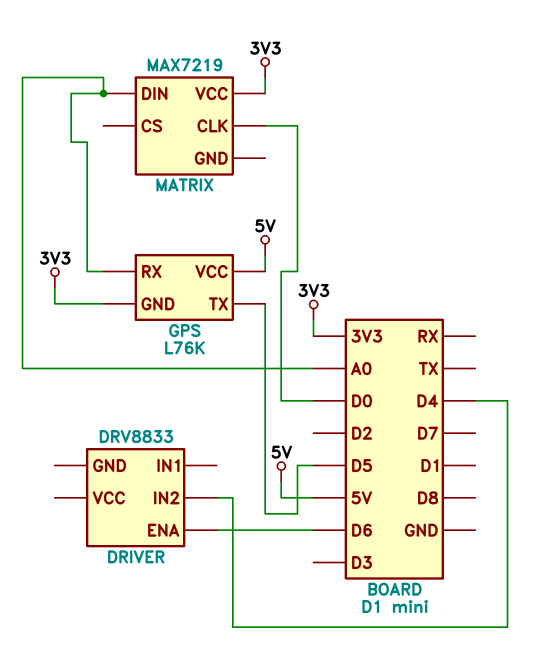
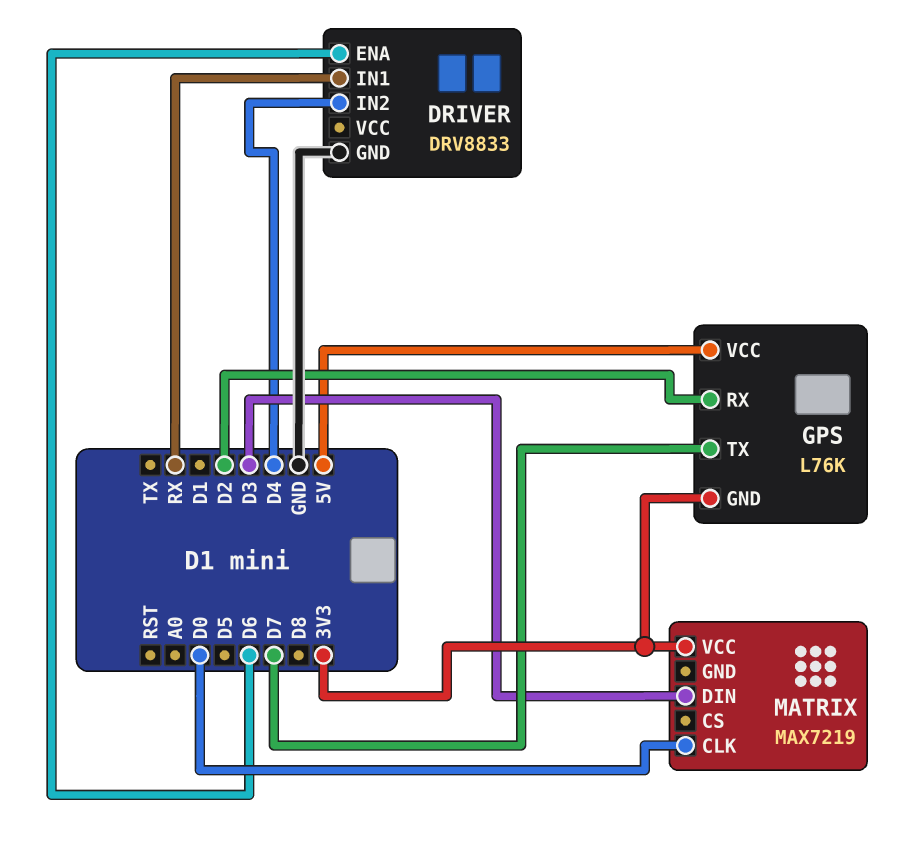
DRIVER pin GND: none -> GND
DRIVER pin IN1: none -> RX
GPS pin RX: A0 -> D2
GPS pin TX: D5 -> D7
MATRIX pin DIN: A0 -> D3

